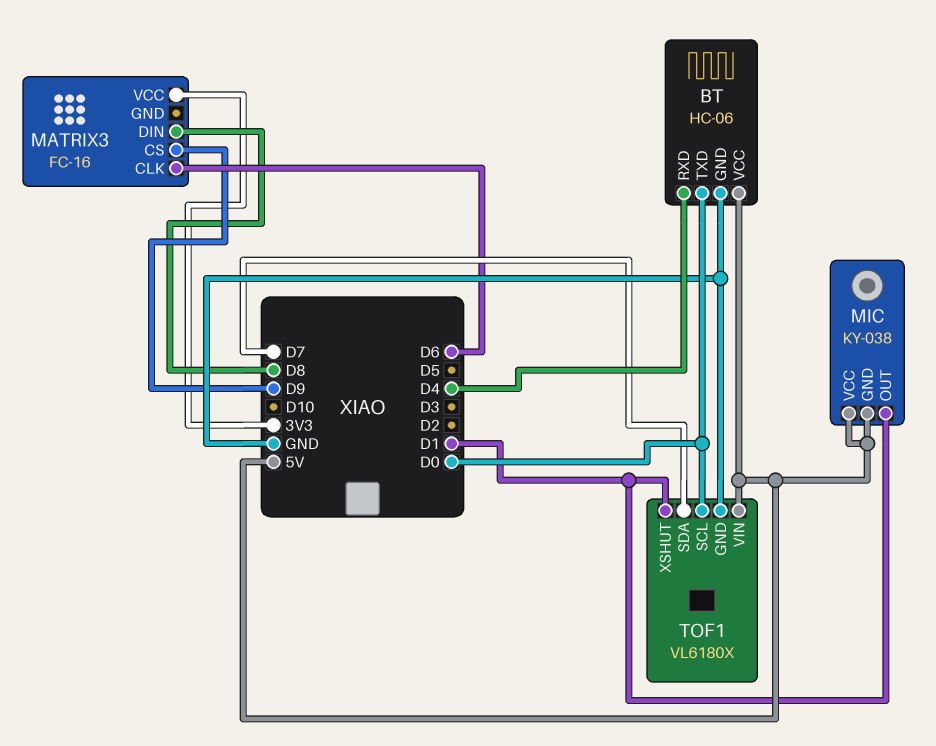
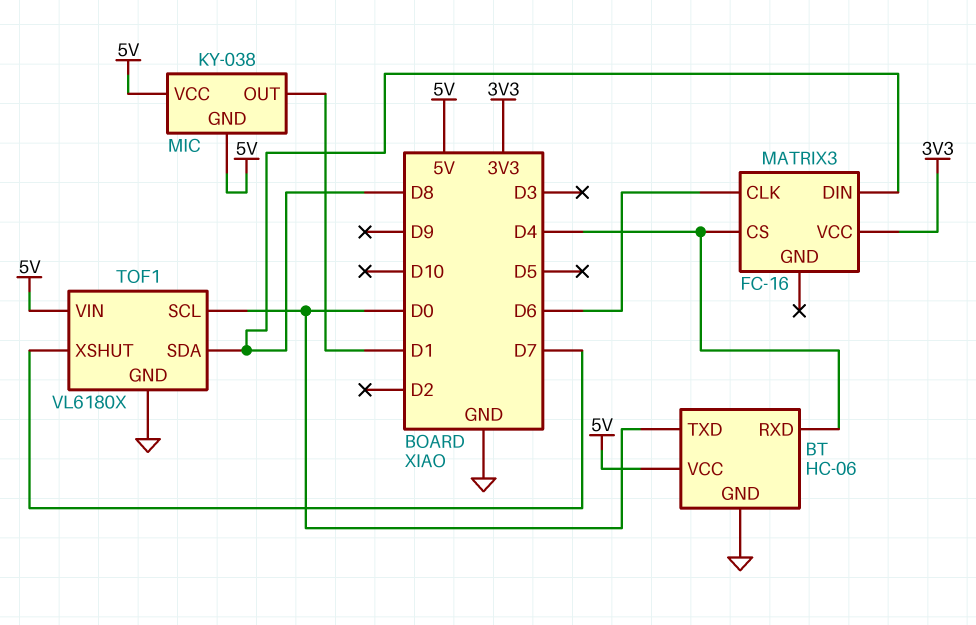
MATRIX3 pin CS: D9 -> D4
TOF1 pin SDA: D7 -> D8
TOF1 pin XSHUT: D1 -> D7

